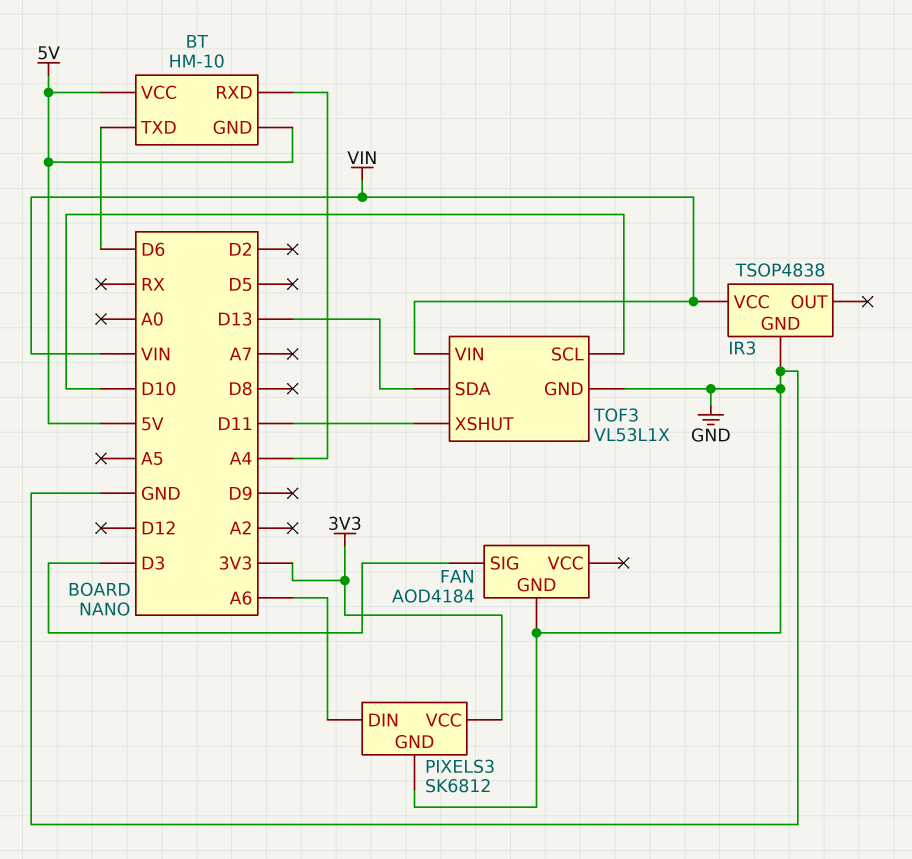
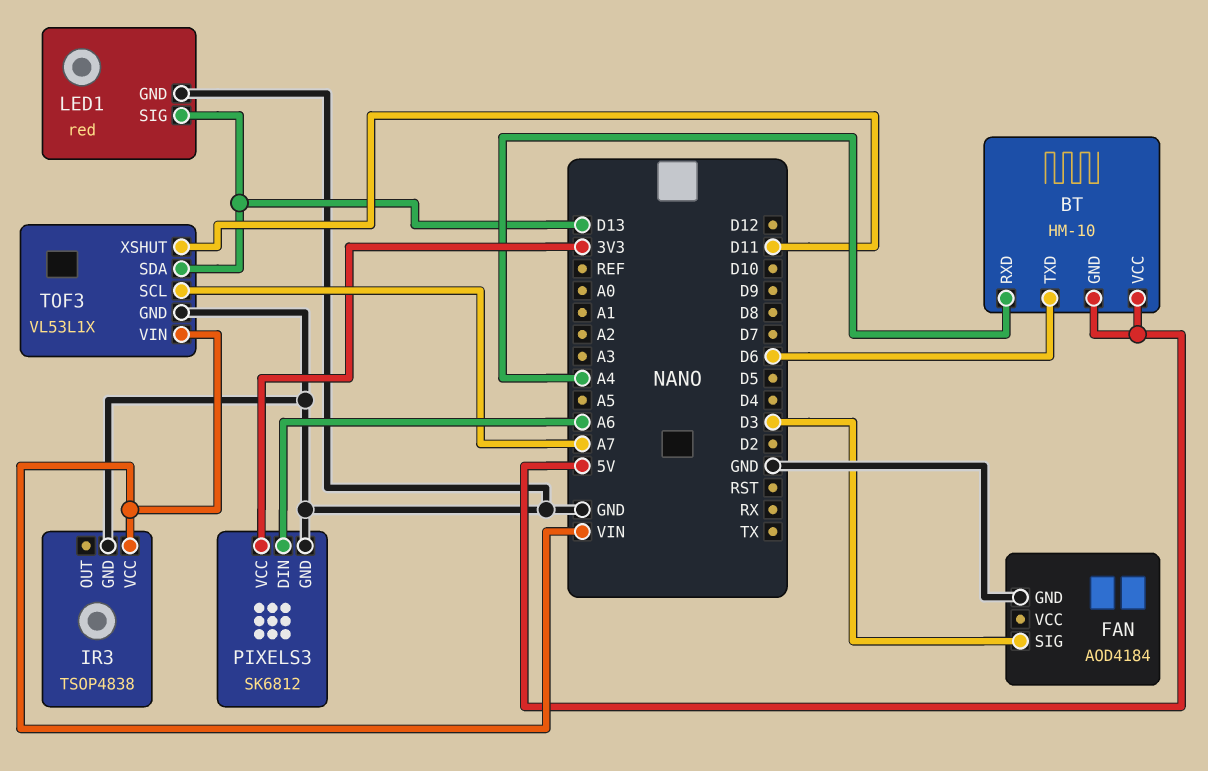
LED1: none -> red
LED1 pin GND: none -> GND
LED1 pin SIG: none -> D13
TOF3 pin SCL: D10 -> A7

